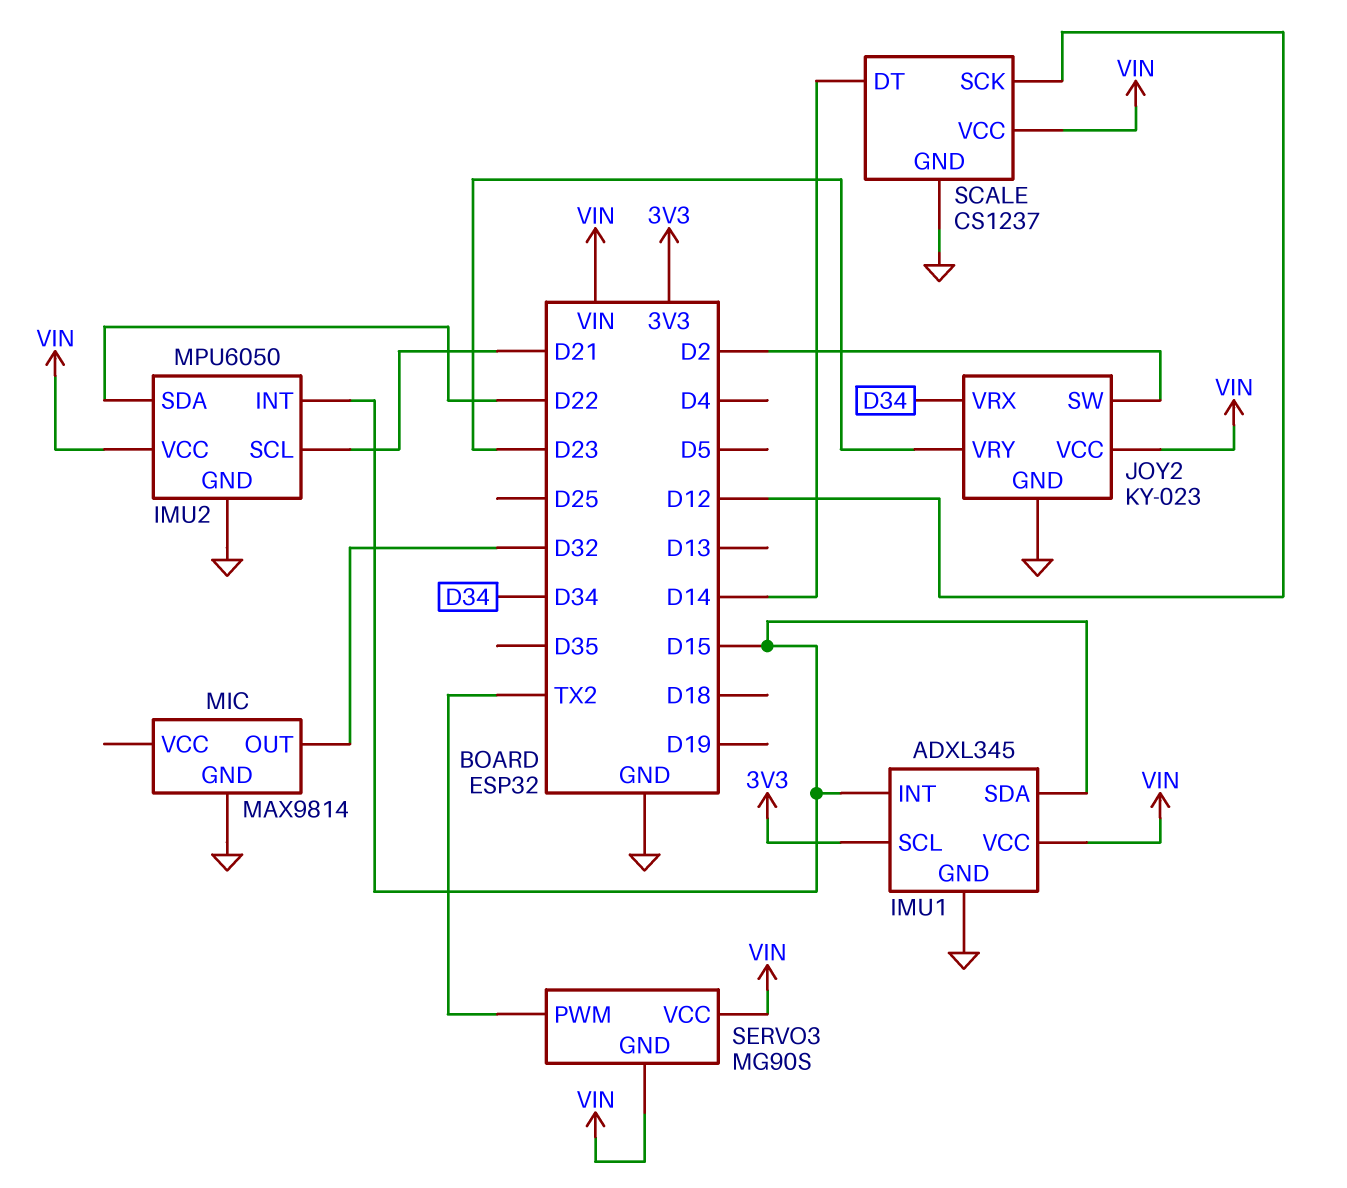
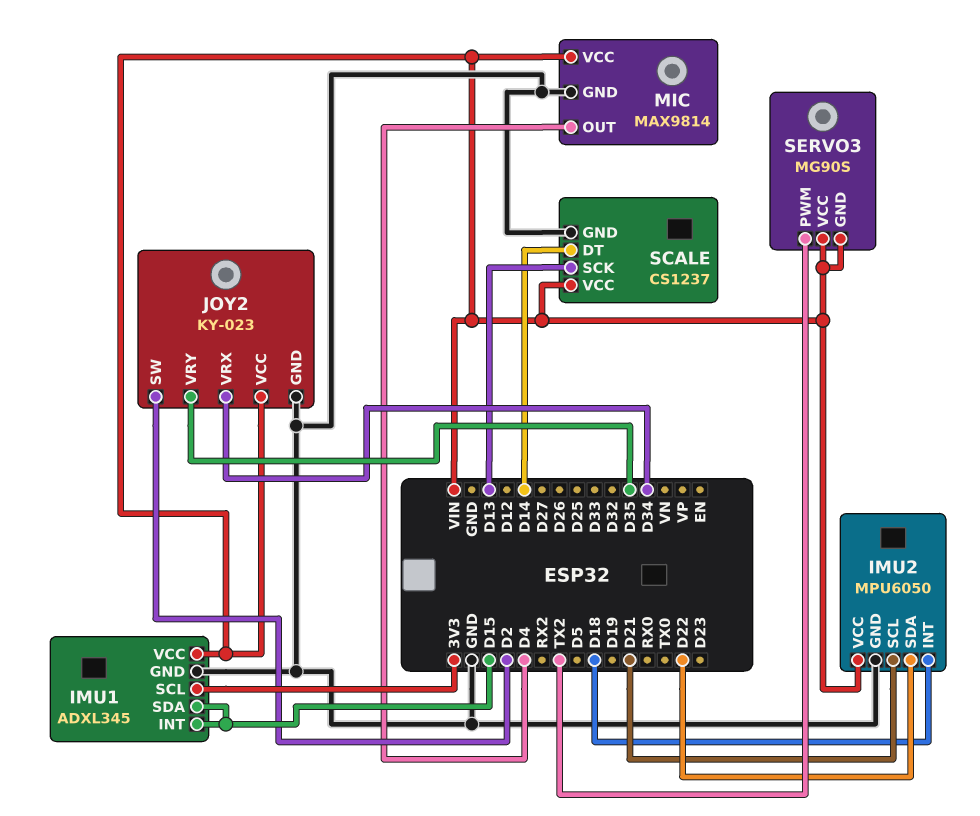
IMU2 pin INT: D15 -> D18
JOY2 pin VRY: D23 -> D35
MIC pin OUT: D32 -> D4
MIC pin VCC: none -> VIN
SCALE pin SCK: D12 -> D13

